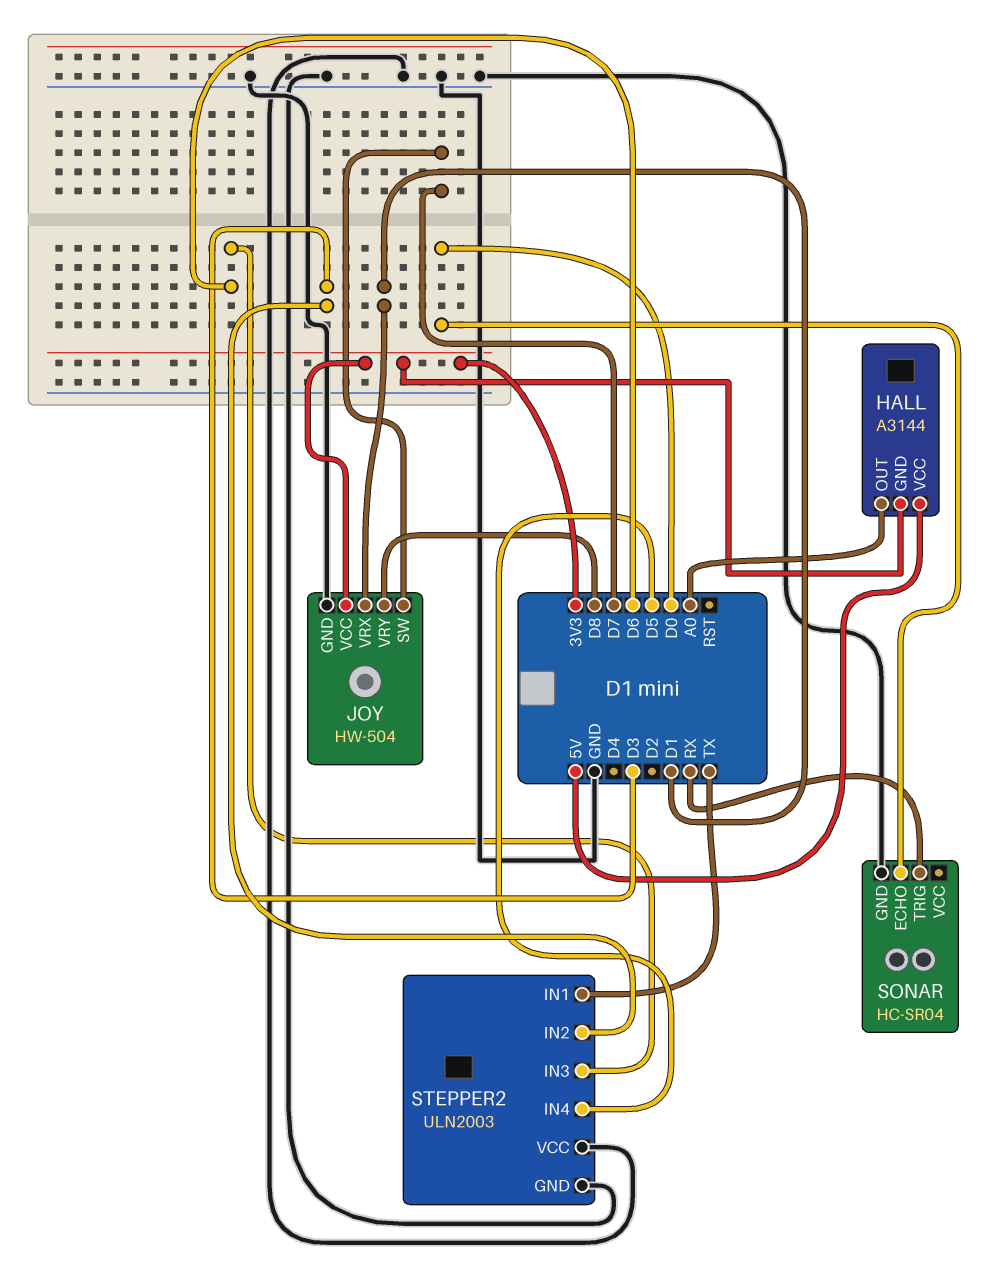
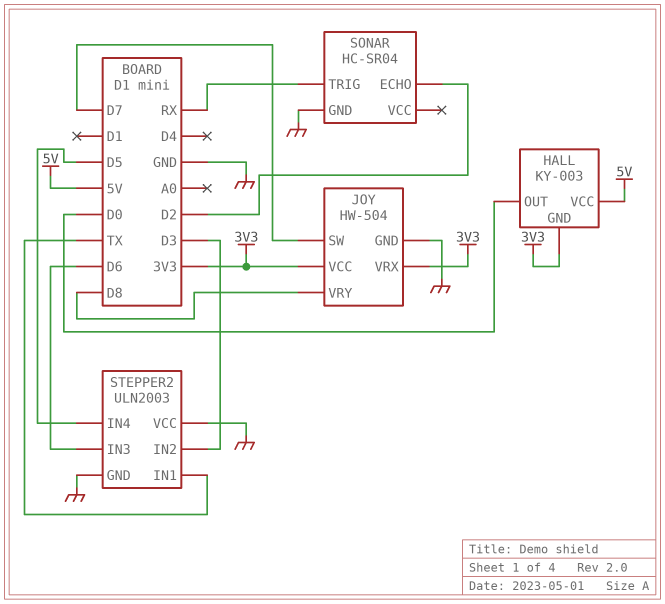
HALL: A3144 -> KY-003
HALL pin OUT: A0 -> D0
JOY pin VRX: D1 -> 3V3
SONAR pin ECHO: D0 -> D2

